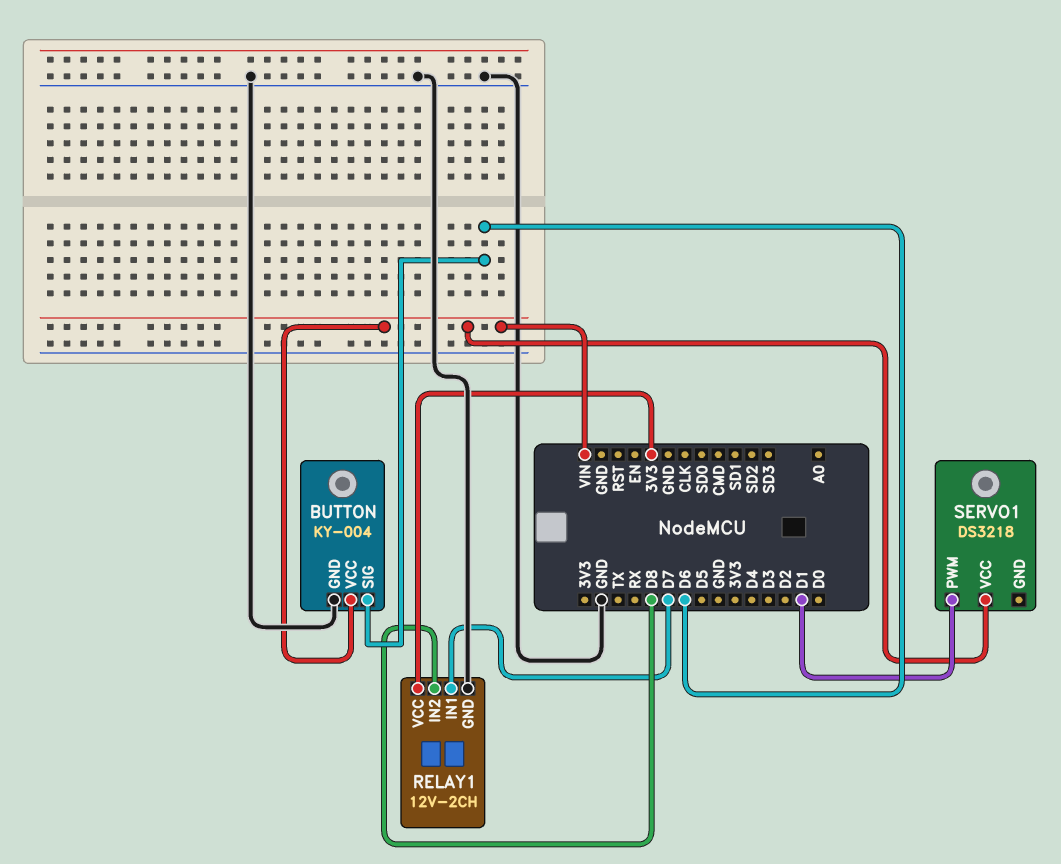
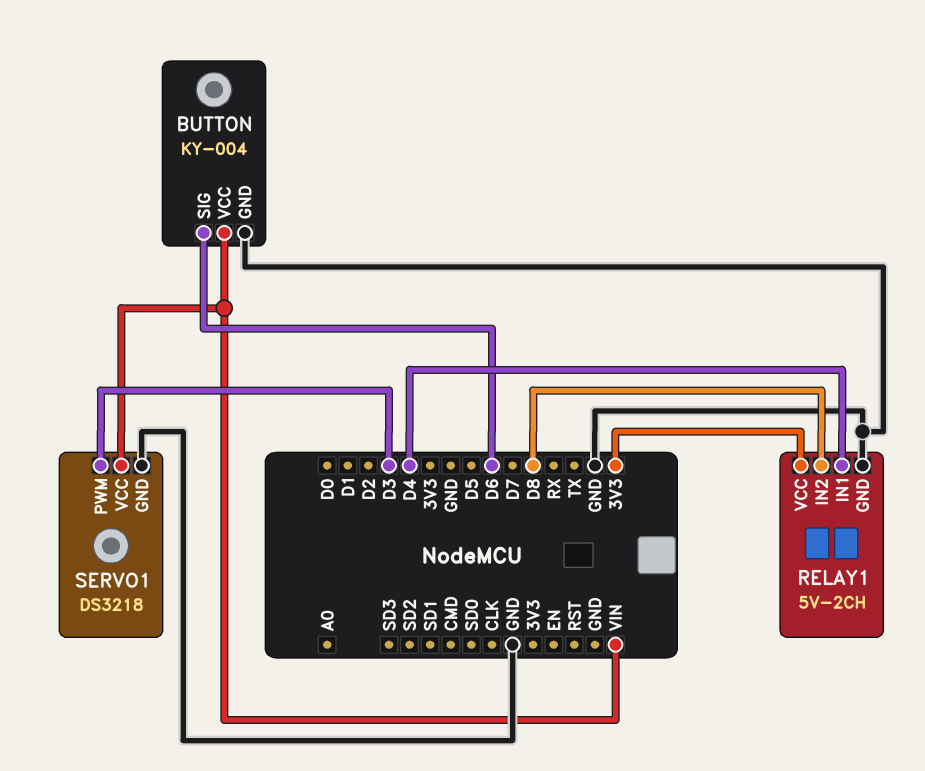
RELAY1: 12V-2CH -> 5V-2CH
RELAY1 pin IN1: D7 -> D4
SERVO1 pin GND: none -> GND
SERVO1 pin PWM: D1 -> D3

